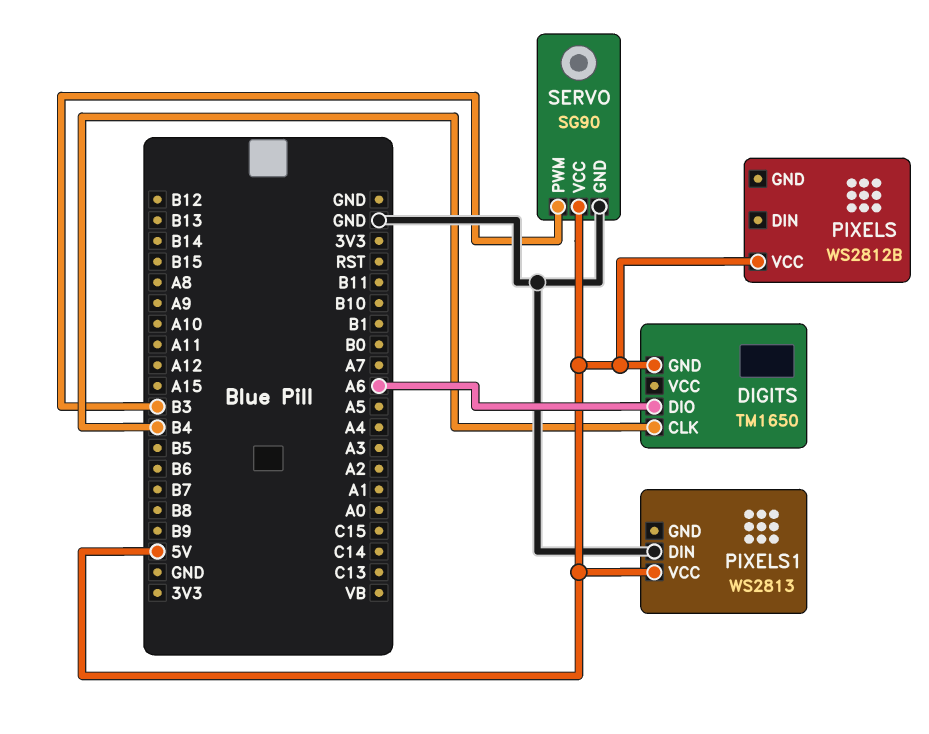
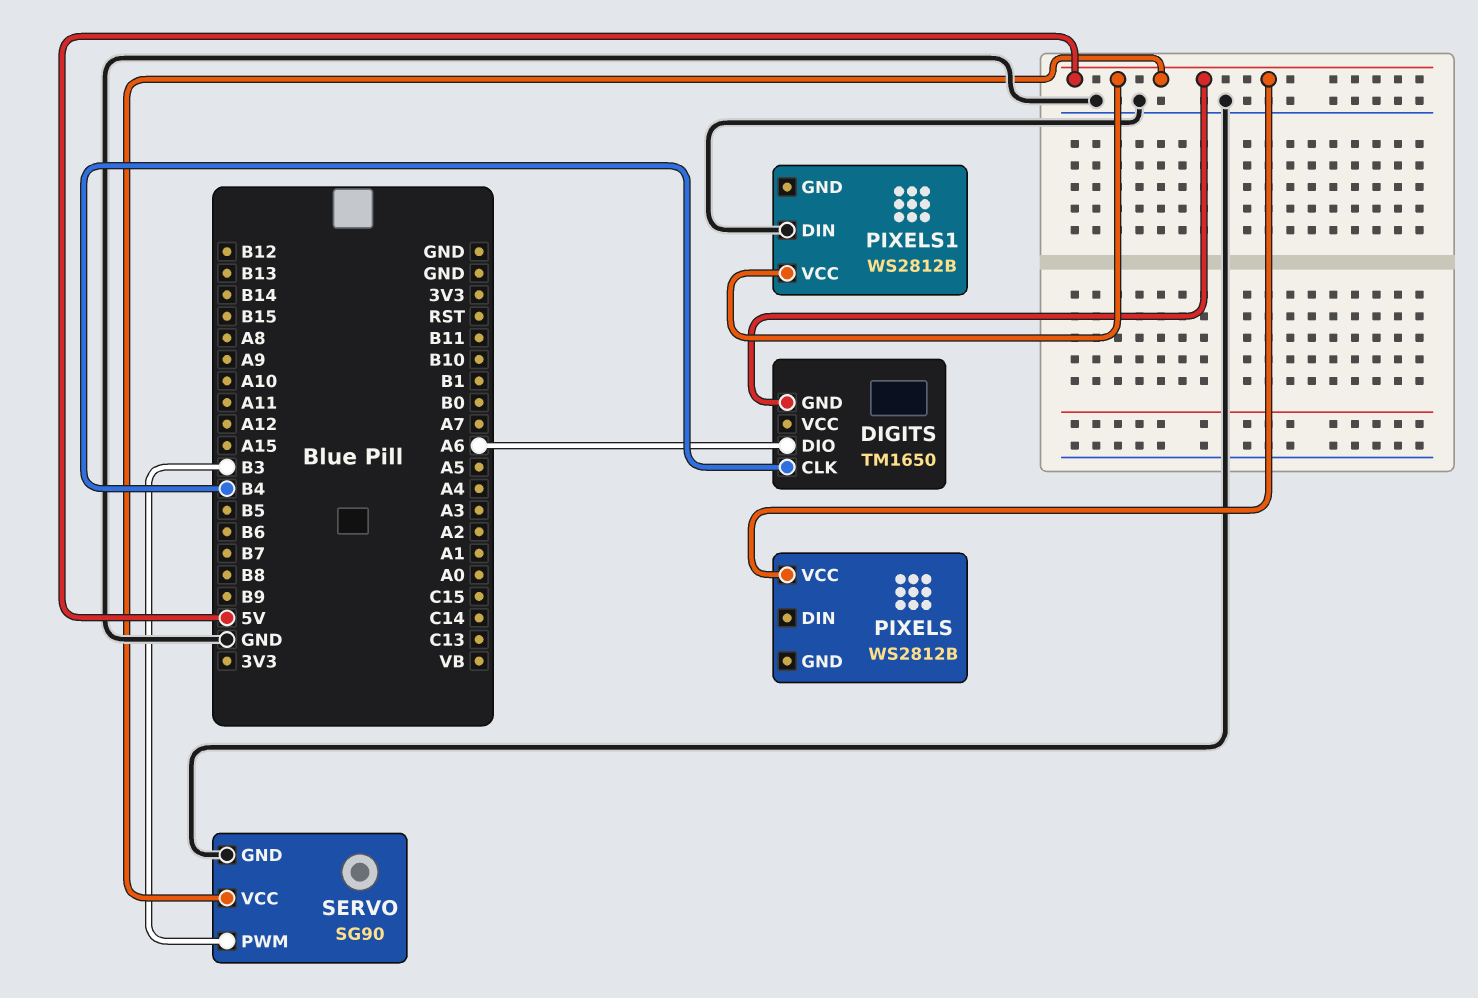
PIXELS1: WS2813 -> WS2812B

